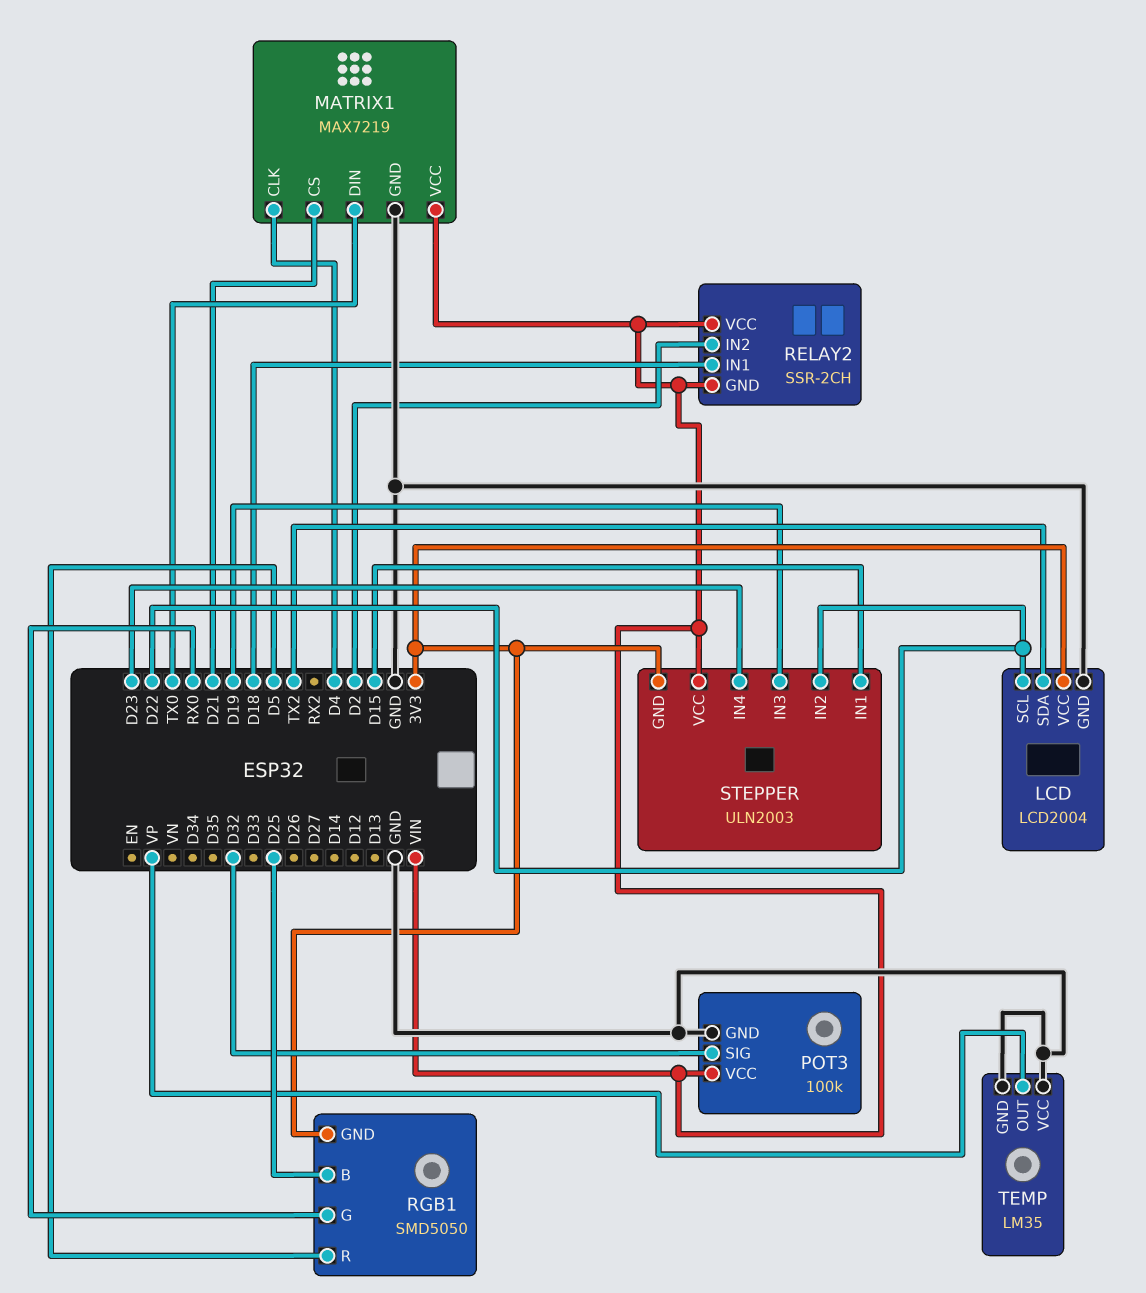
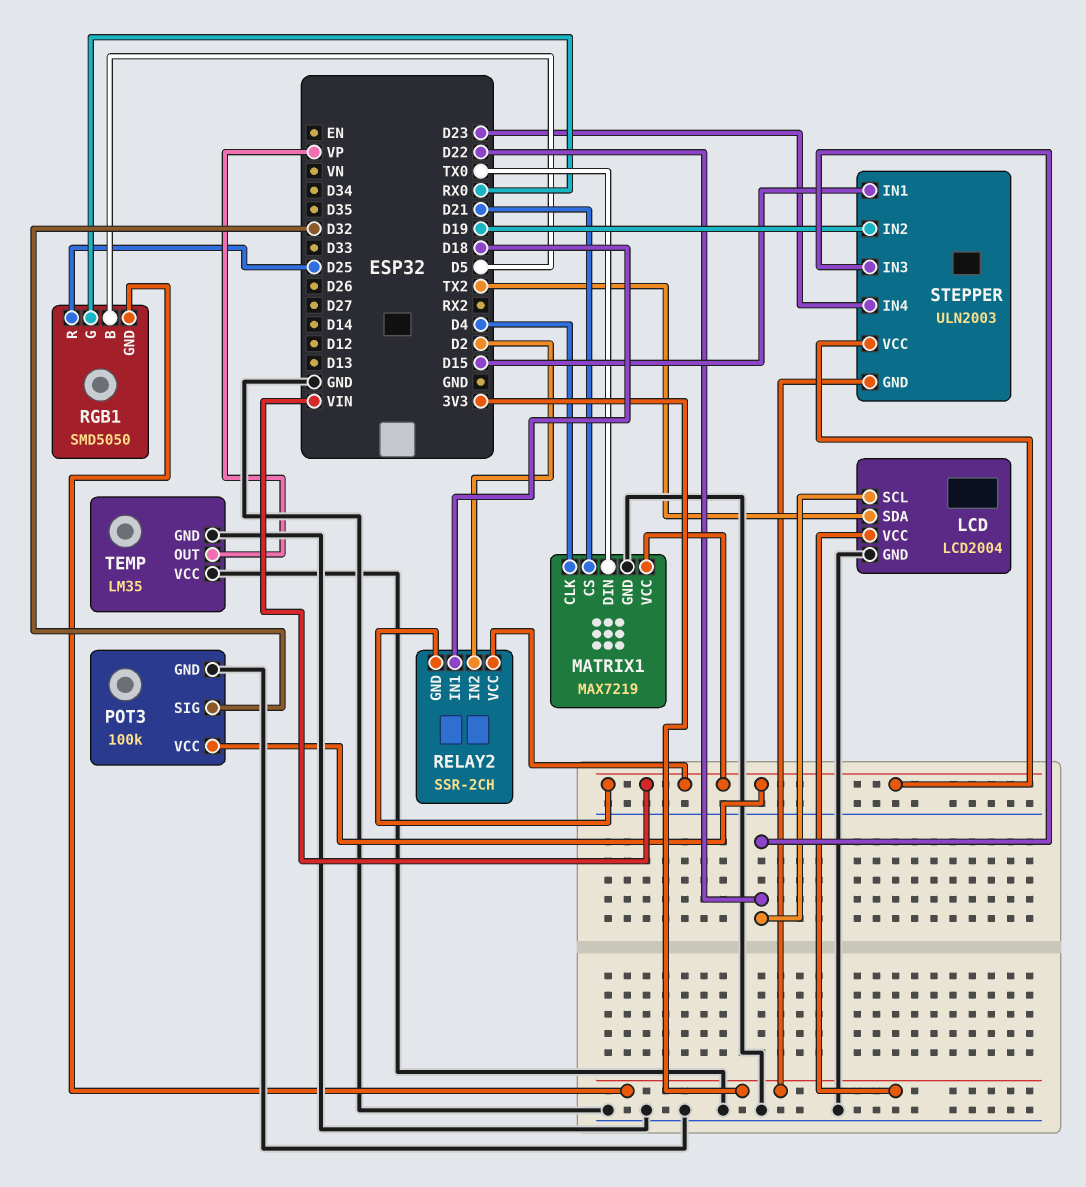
RGB1 pin B: D25 -> D5
RGB1 pin R: D5 -> D25
STEPPER pin IN2: D22 -> D19
STEPPER pin IN3: D19 -> D22

